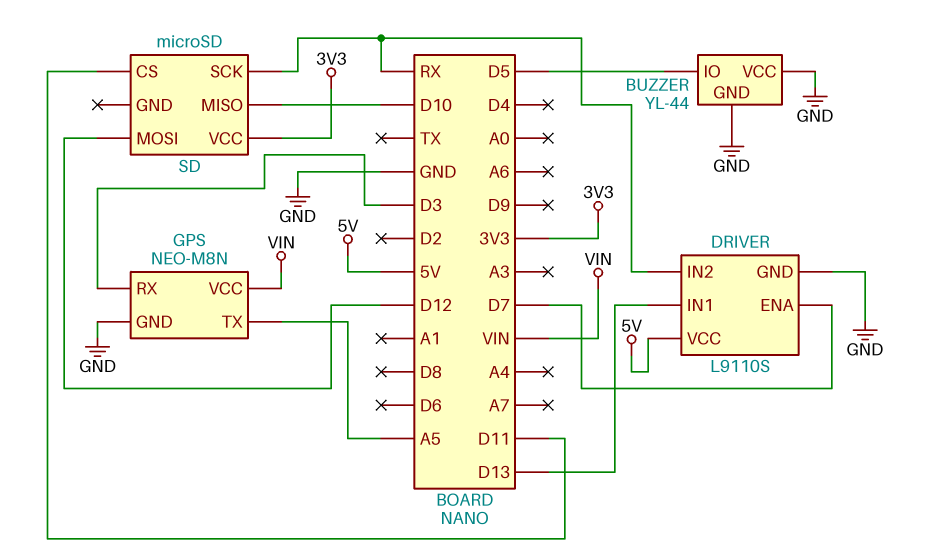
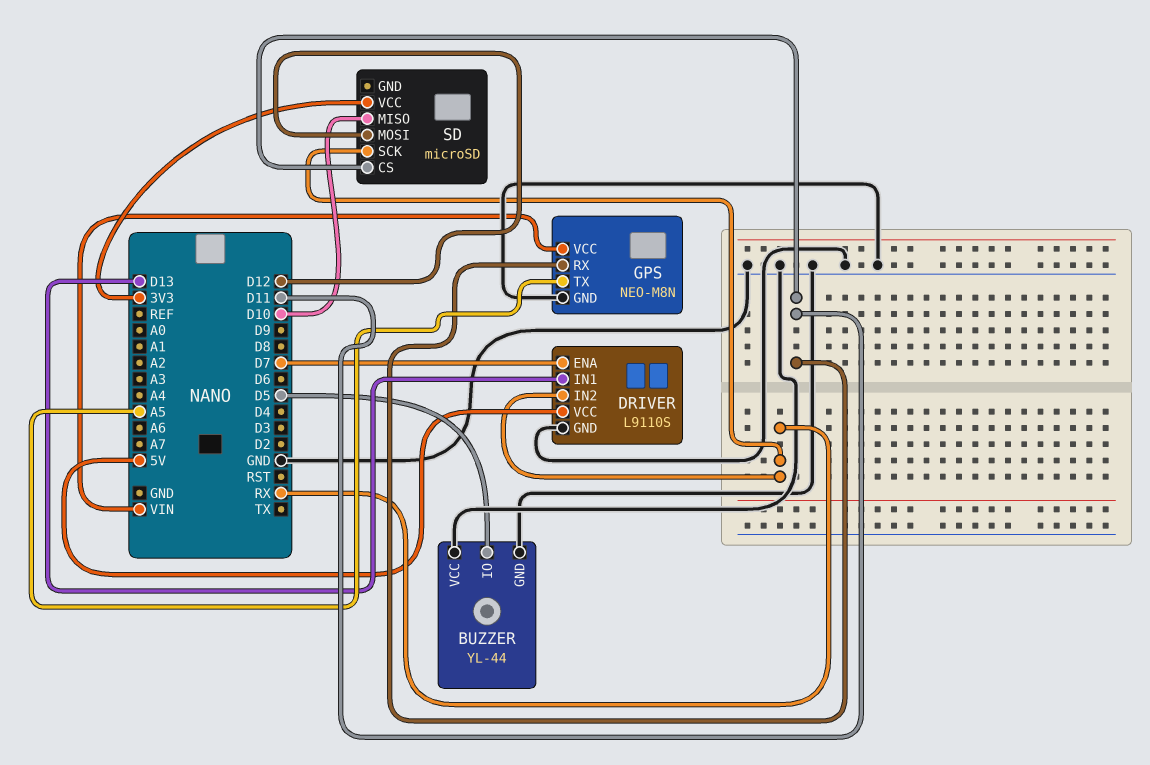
GPS pin RX: D3 -> D11

